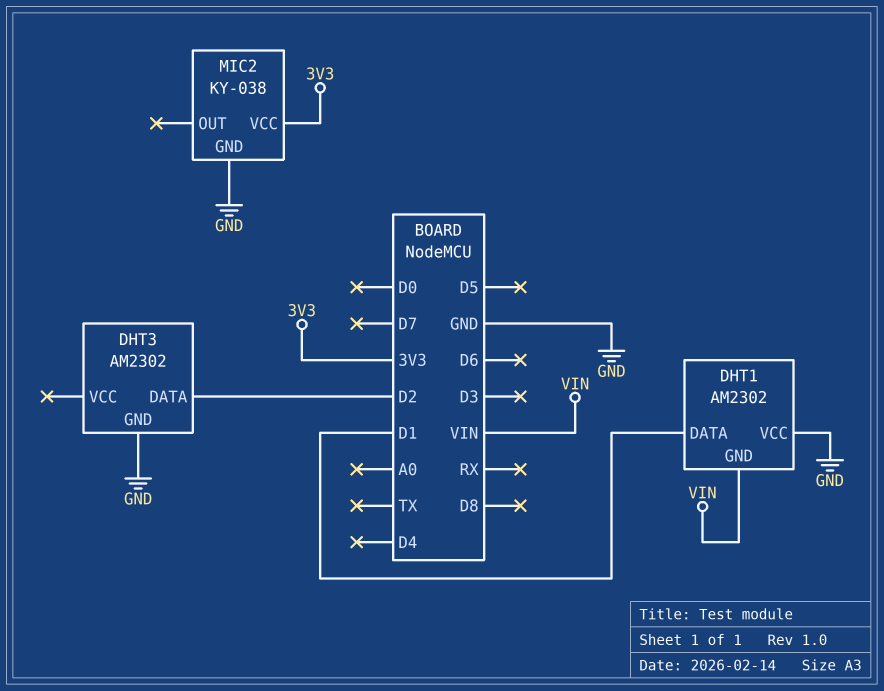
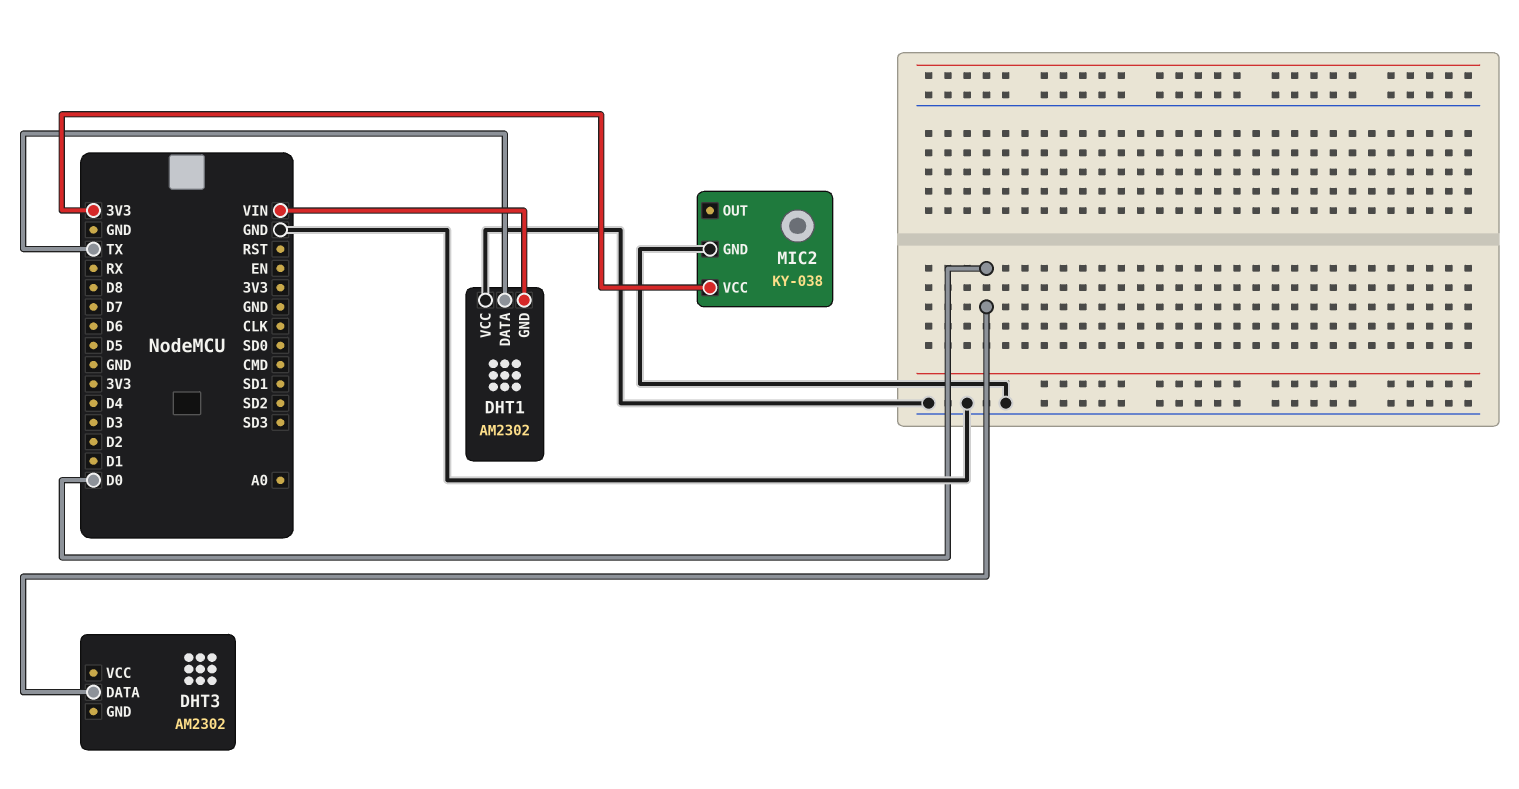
DHT1 pin DATA: D1 -> TX
DHT3 pin DATA: D2 -> D0
DHT3 pin GND: GND -> none

